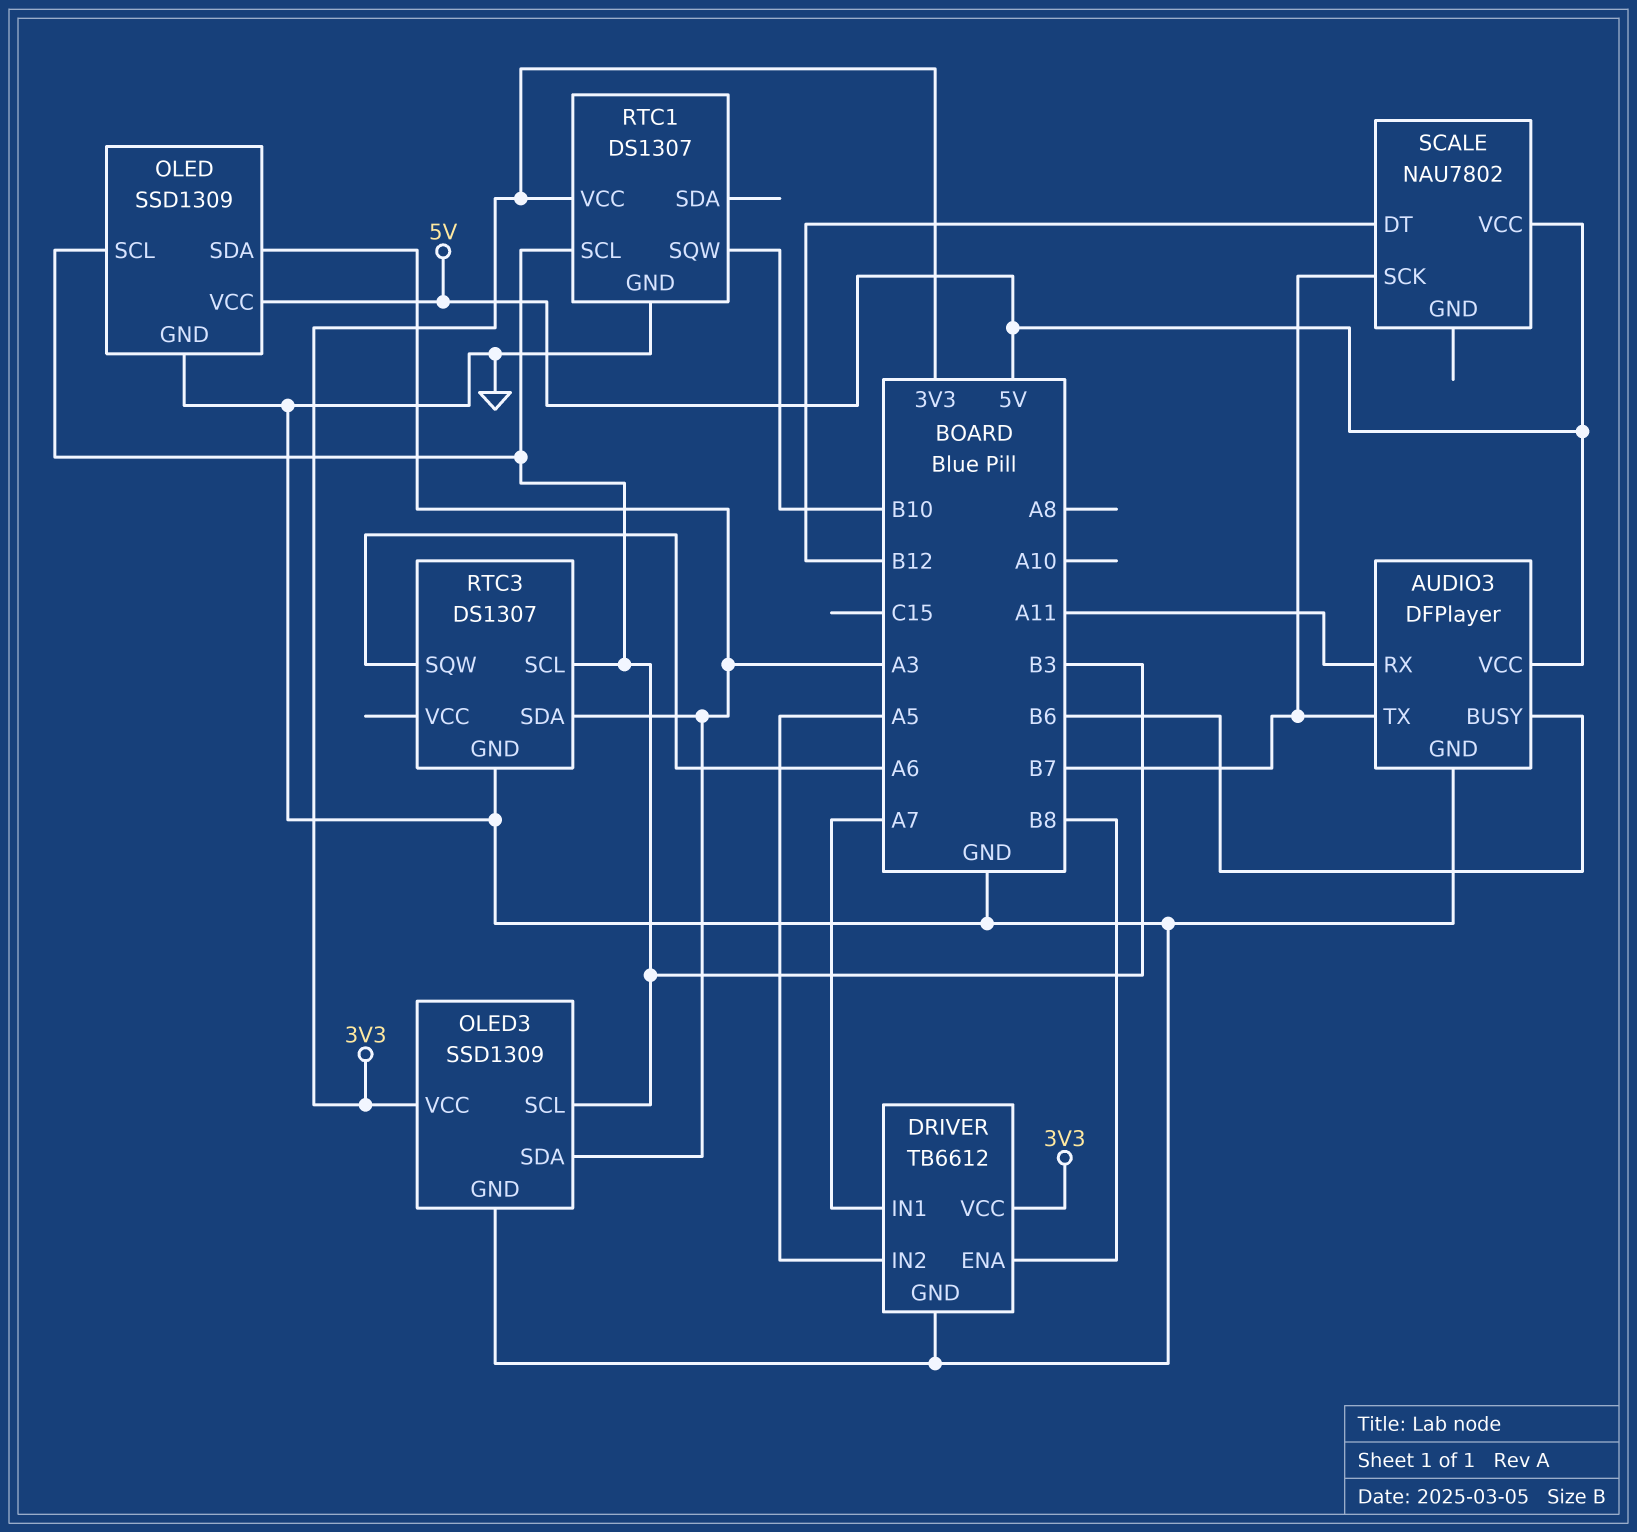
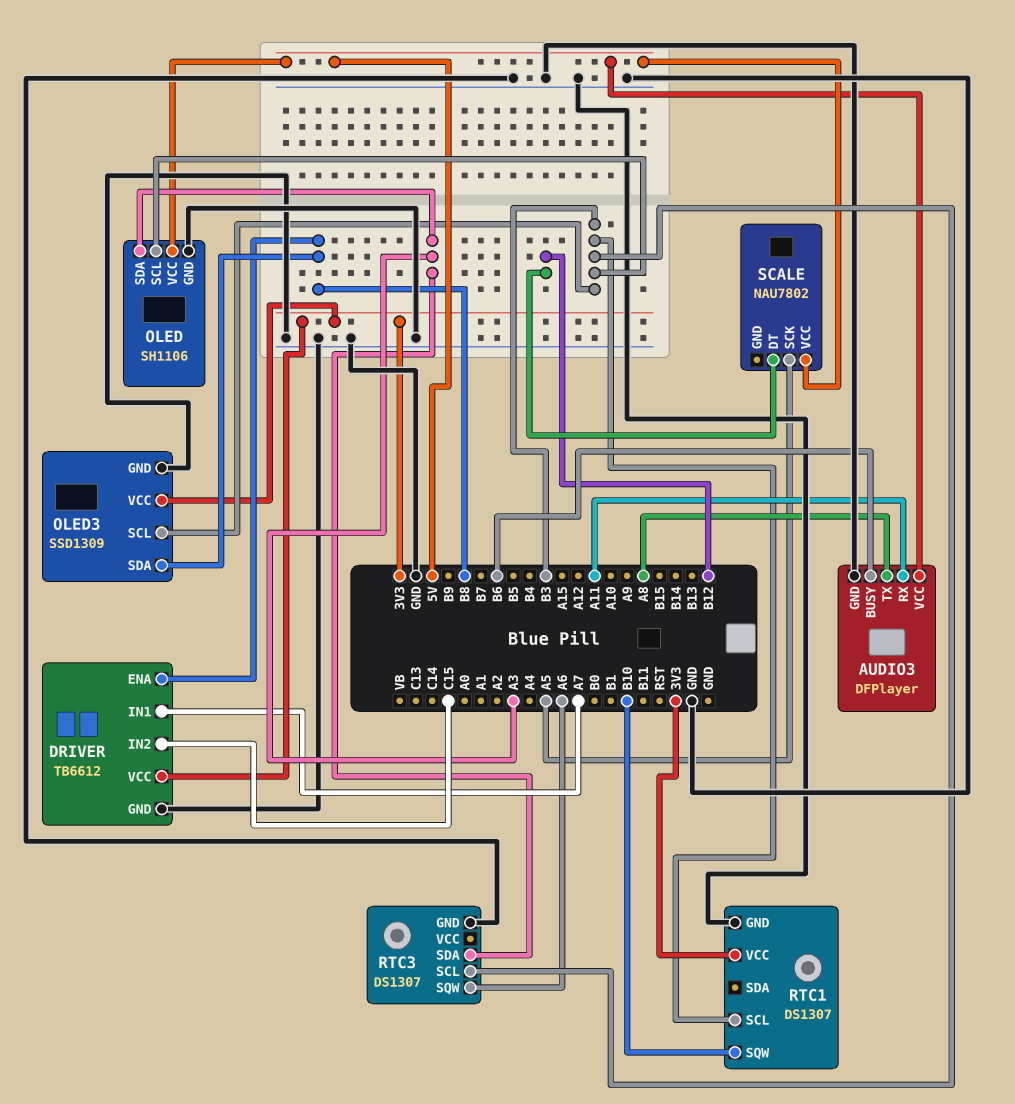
AUDIO3 pin TX: B7 -> A8
DRIVER pin IN2: A5 -> C15
OLED: SSD1309 -> SH1106
OLED3 pin SDA: A3 -> B8
SCALE pin SCK: B7 -> A5

